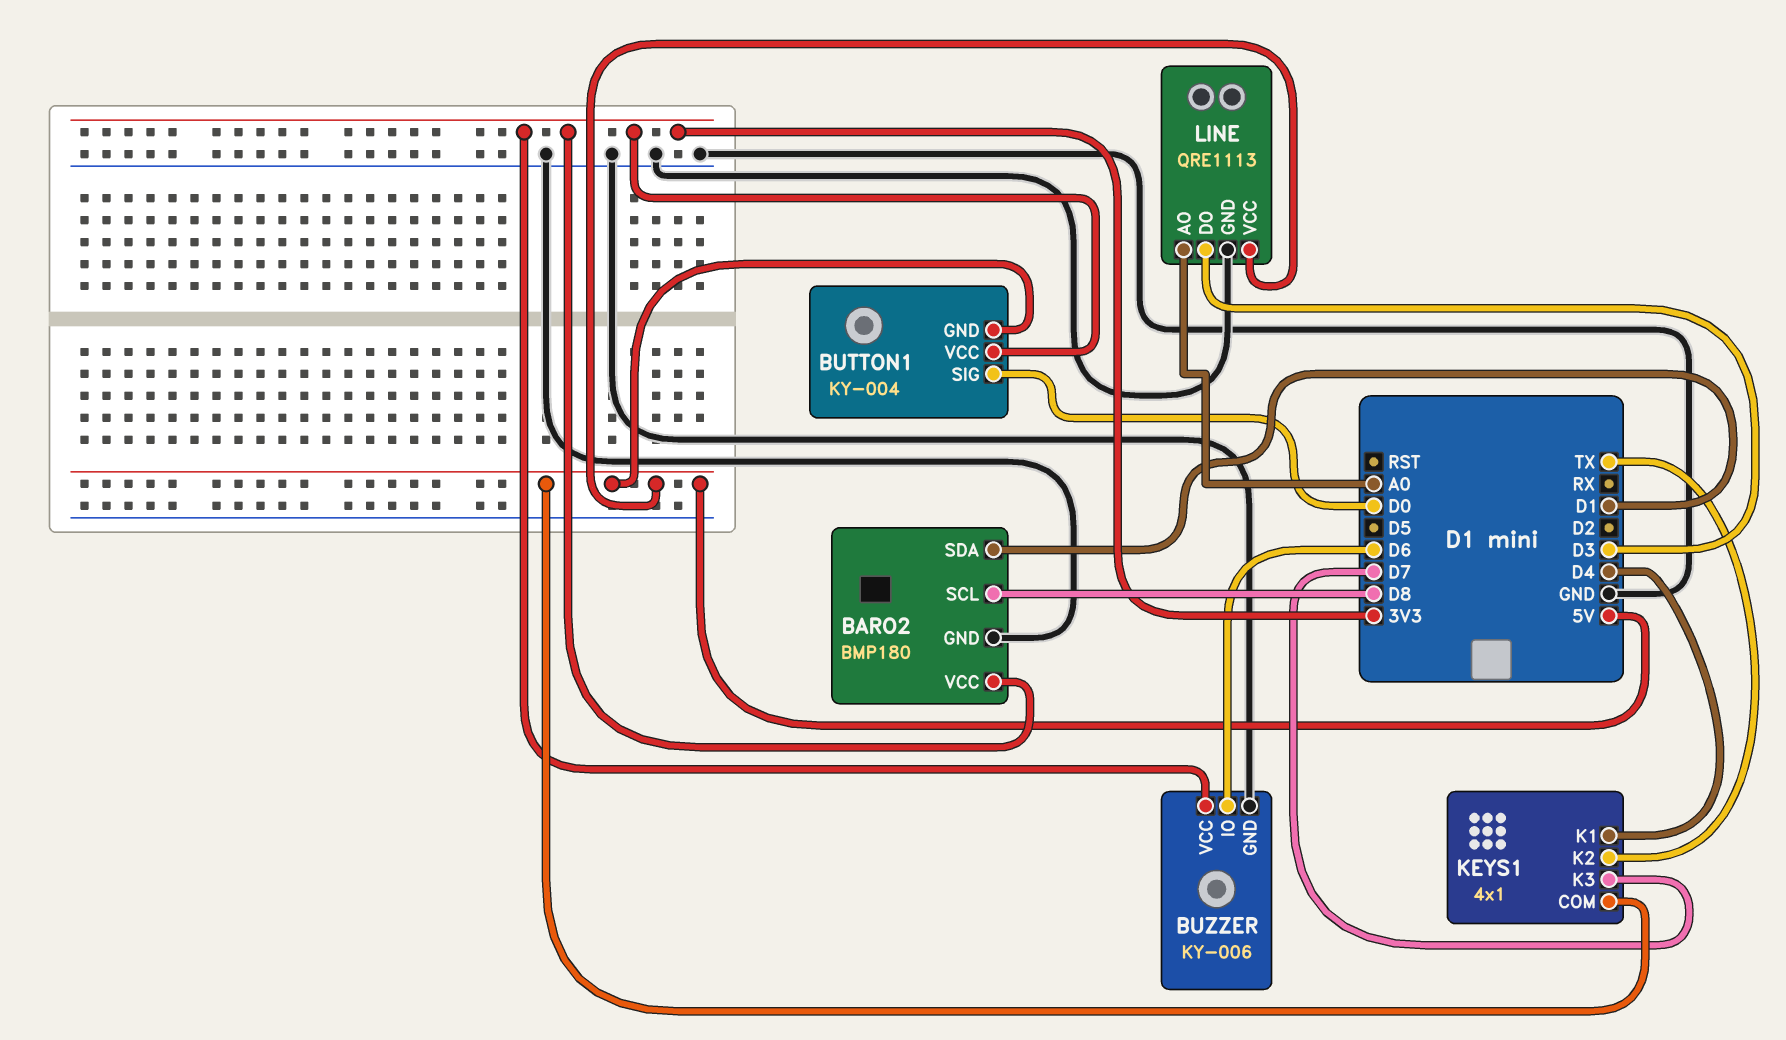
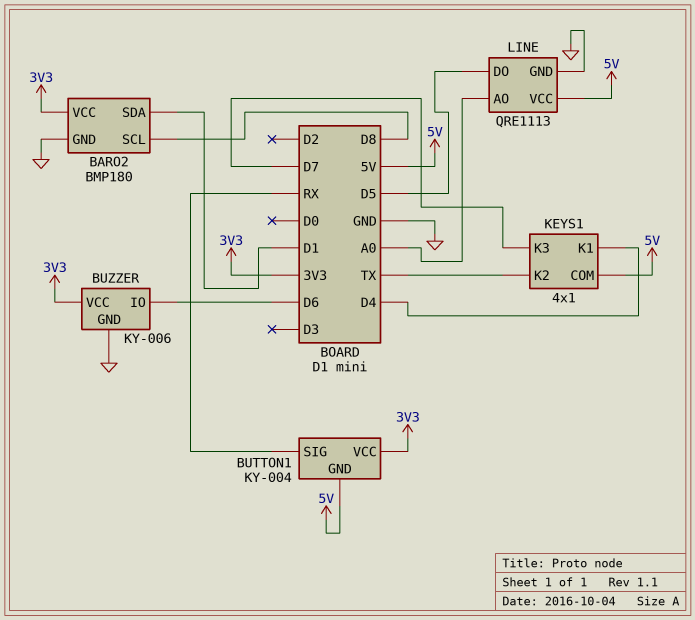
BUTTON1 pin SIG: D0 -> RX
LINE pin DO: D3 -> D5

